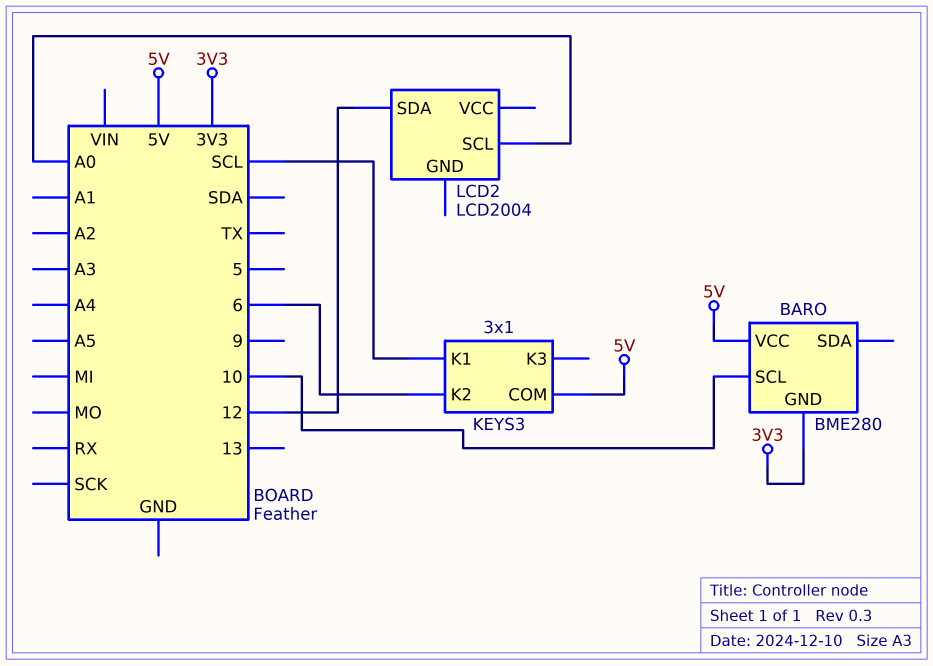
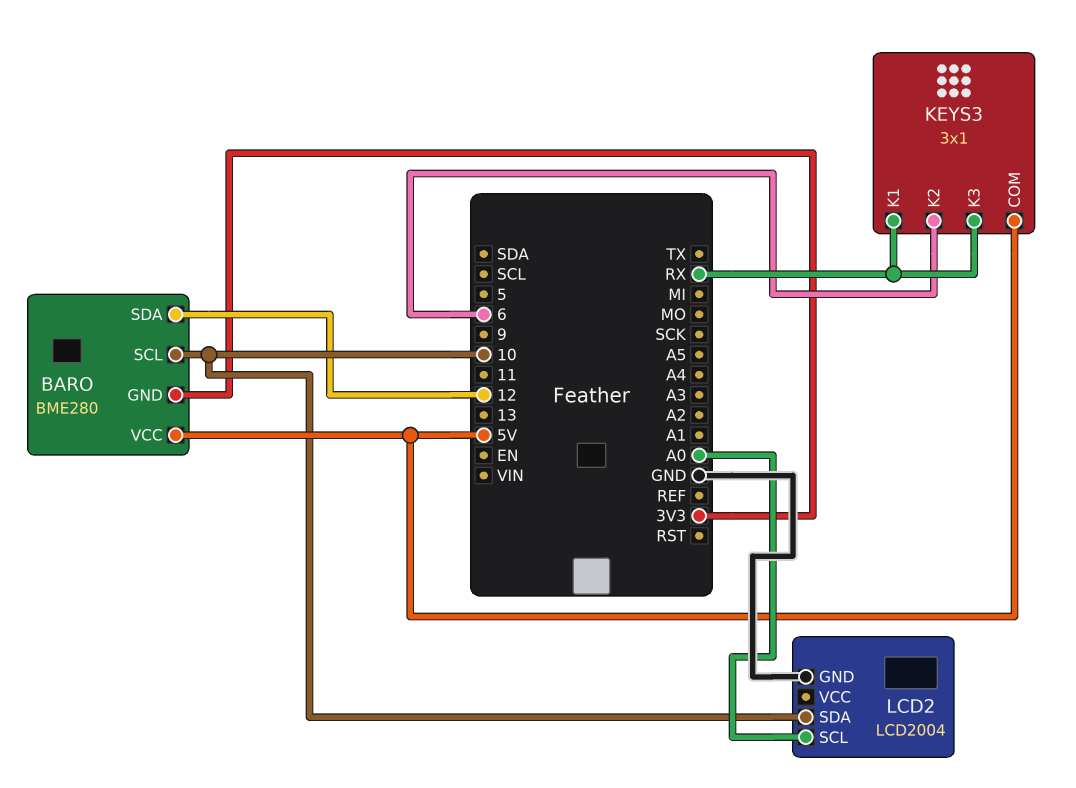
BARO pin SDA: none -> 12
KEYS3 pin K1: SCL -> RX
KEYS3 pin K3: none -> RX
LCD2 pin GND: none -> GND
LCD2 pin SDA: 12 -> 10

